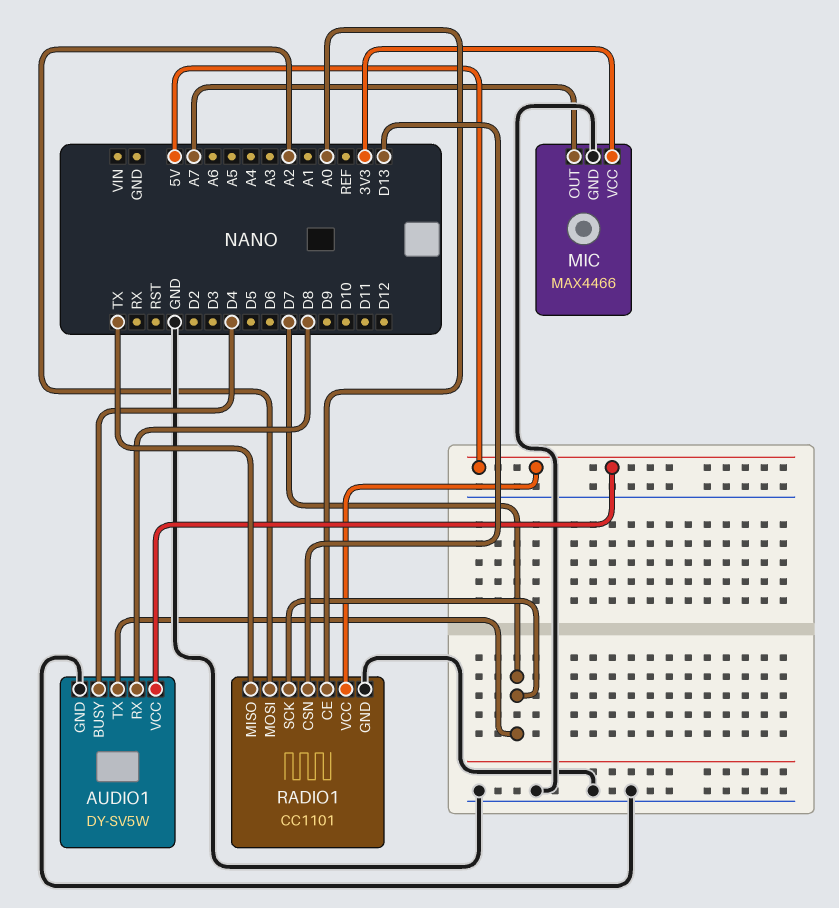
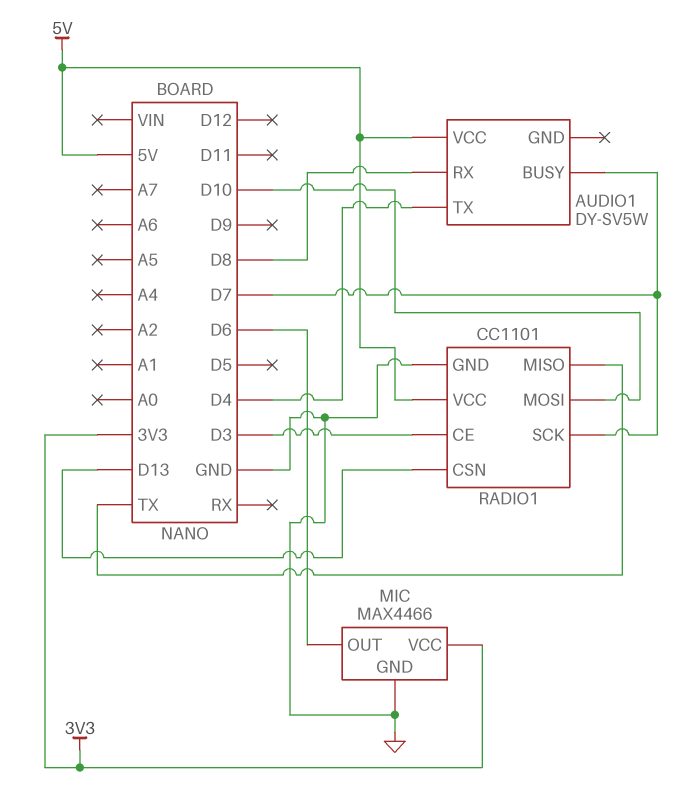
AUDIO1 pin BUSY: D4 -> D7
AUDIO1 pin GND: GND -> none
AUDIO1 pin TX: D7 -> D4
MIC pin OUT: A7 -> D6
RADIO1 pin CE: A0 -> D3
RADIO1 pin MOSI: A2 -> D10

